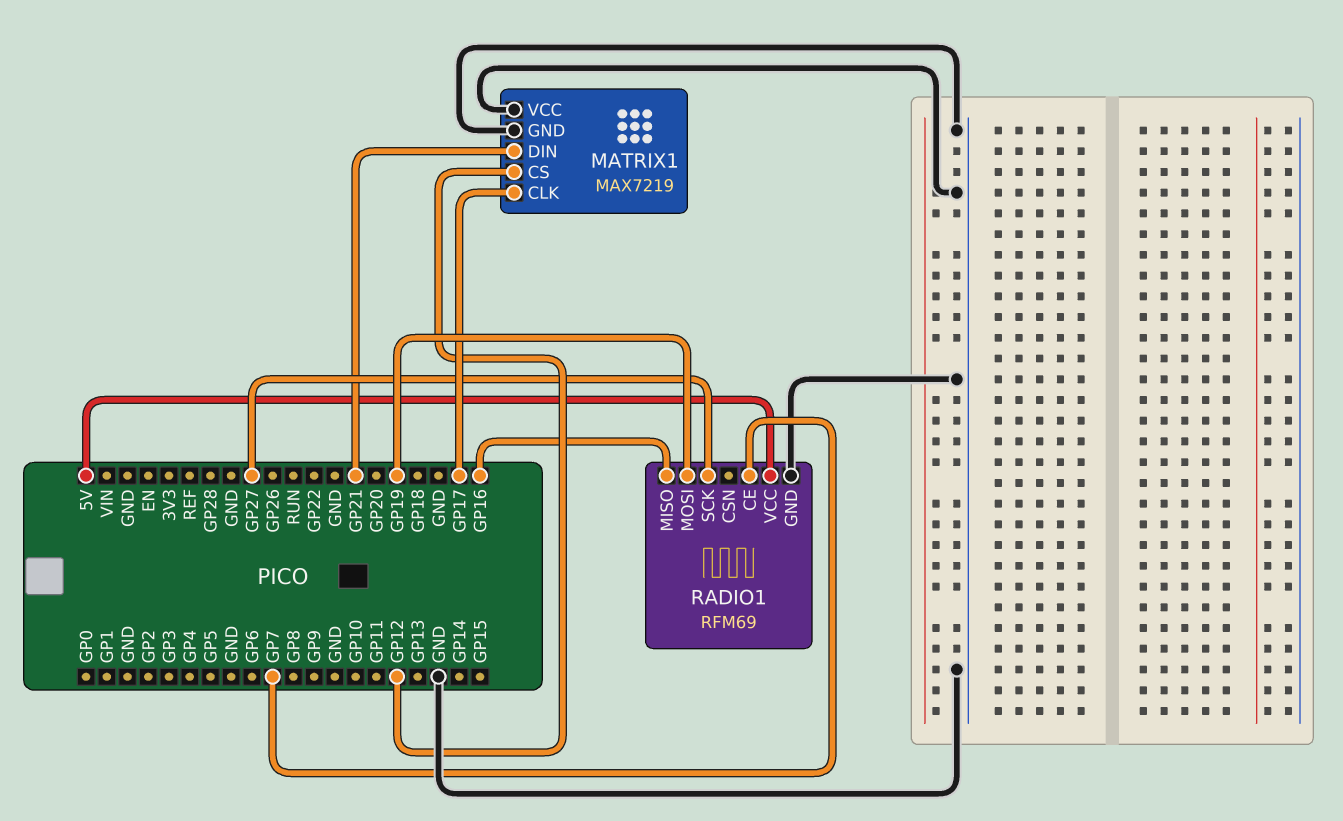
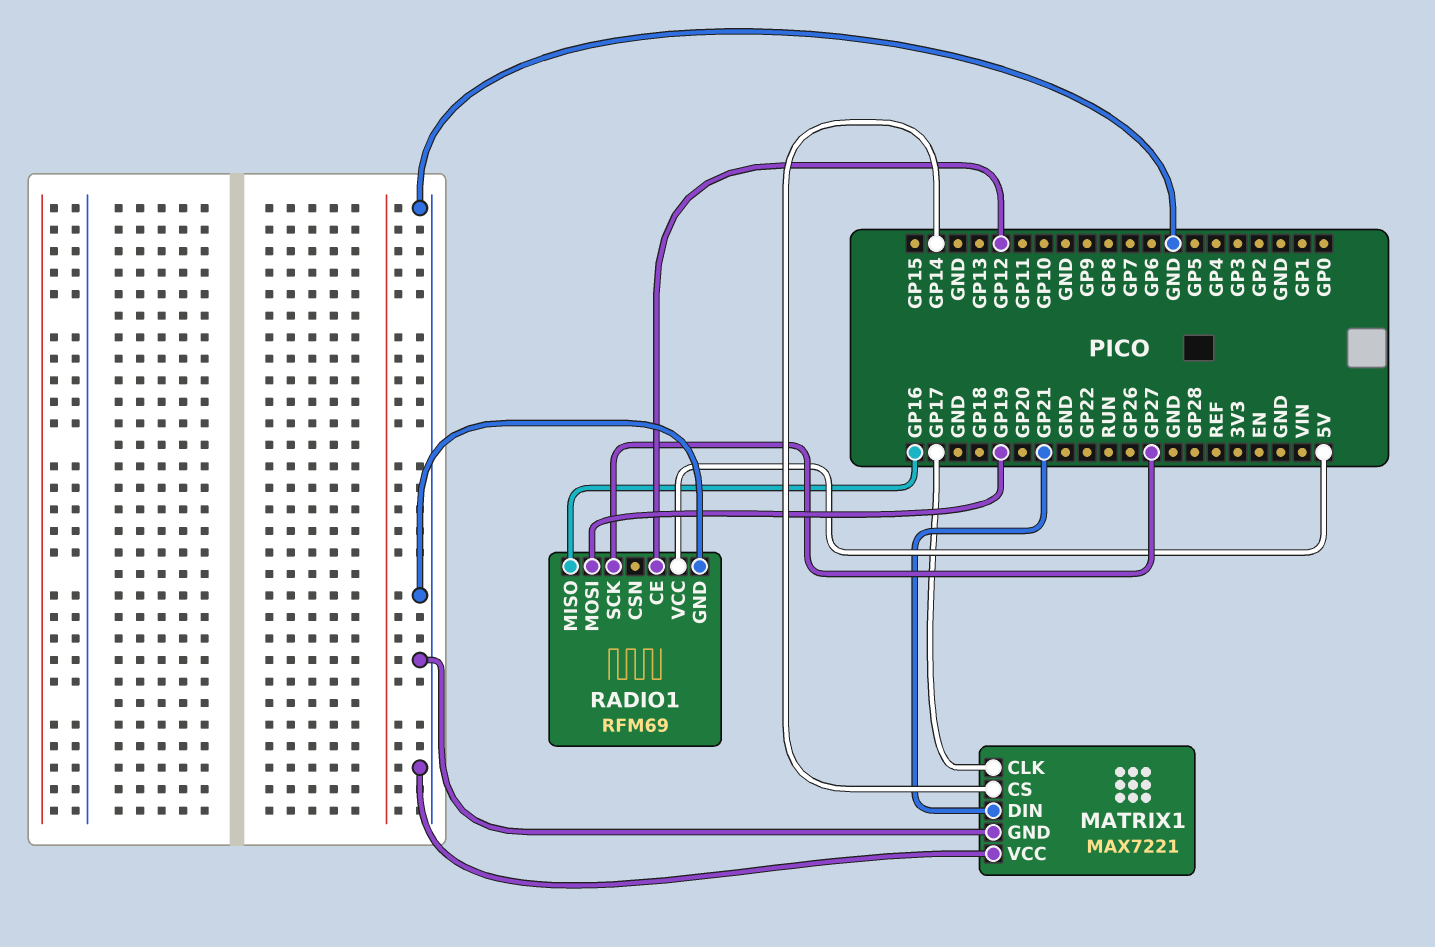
MATRIX1: MAX7219 -> MAX7221
MATRIX1 pin CS: GP12 -> GP14
RADIO1 pin CE: GP7 -> GP12

